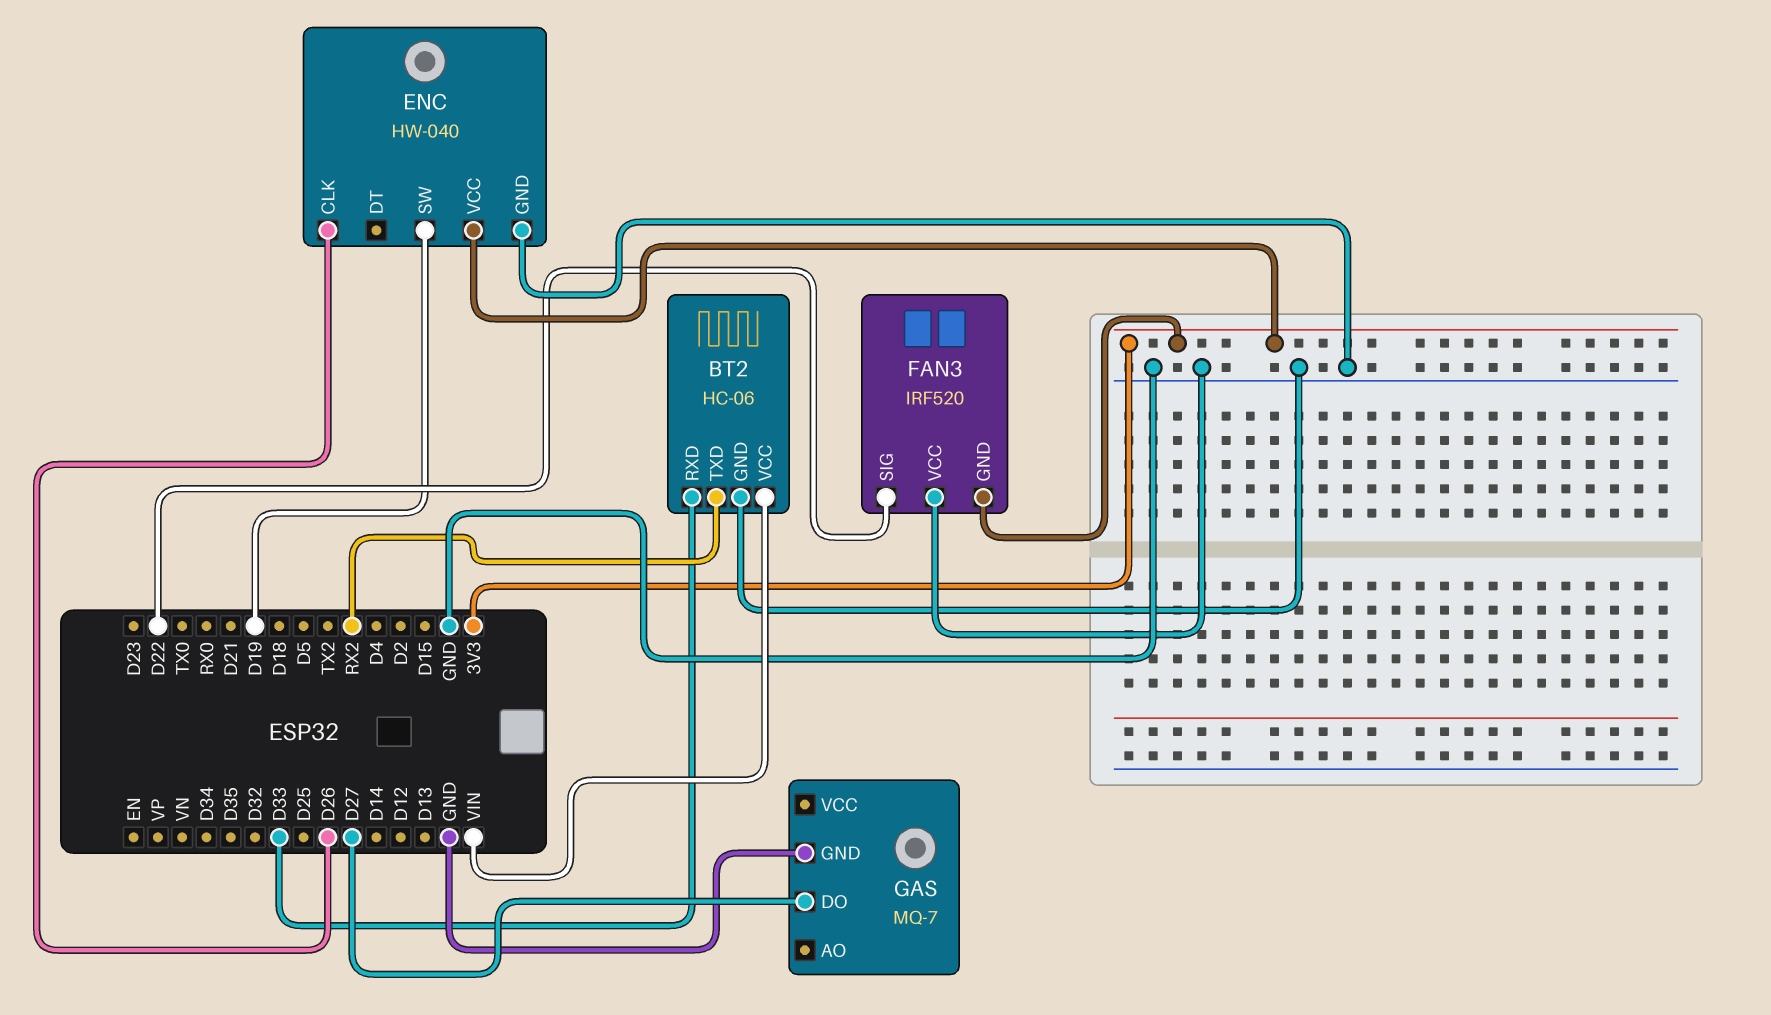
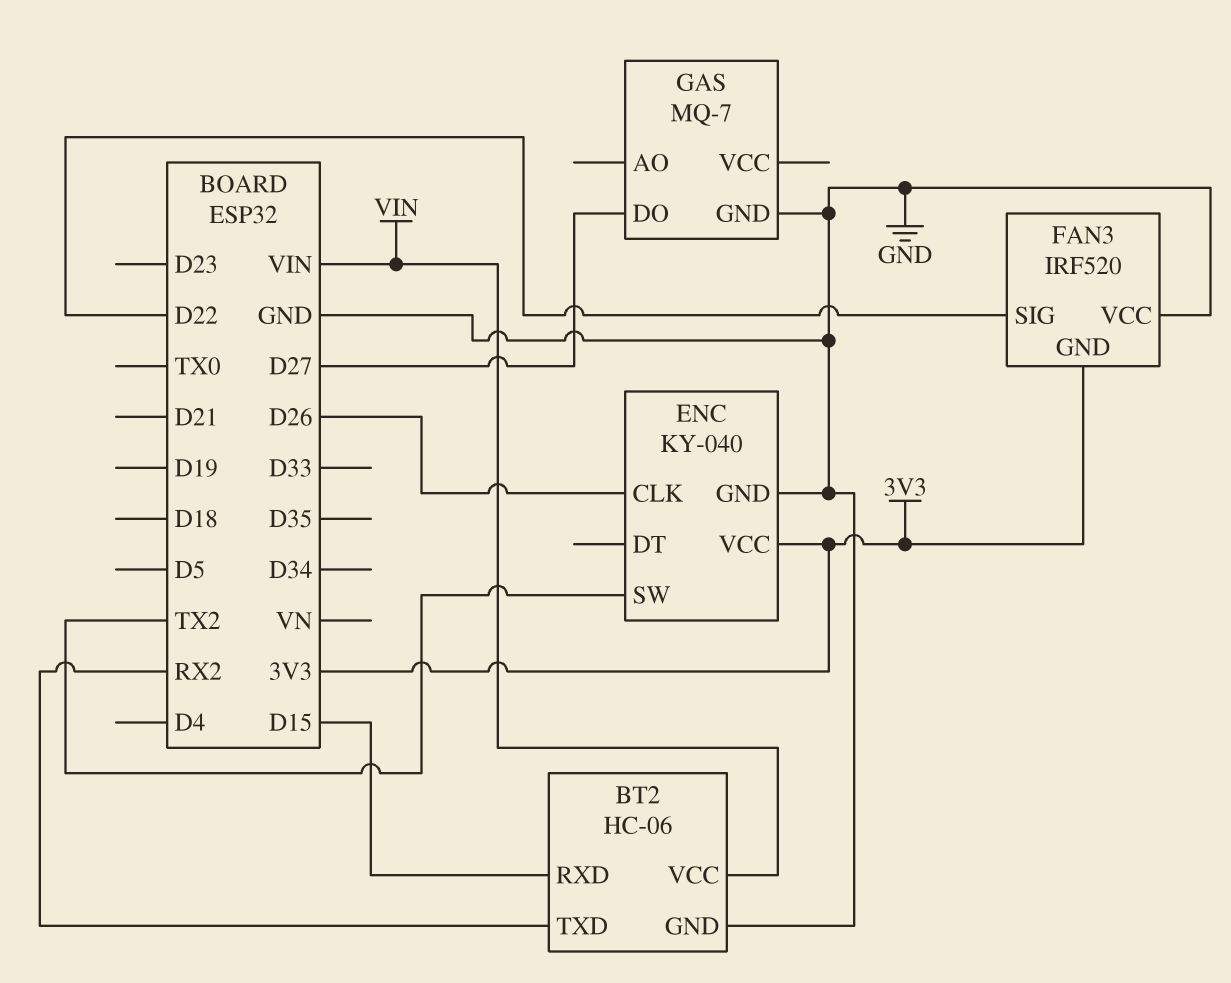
BT2 pin RXD: D33 -> D15
ENC: HW-040 -> KY-040
ENC pin SW: D19 -> TX2

